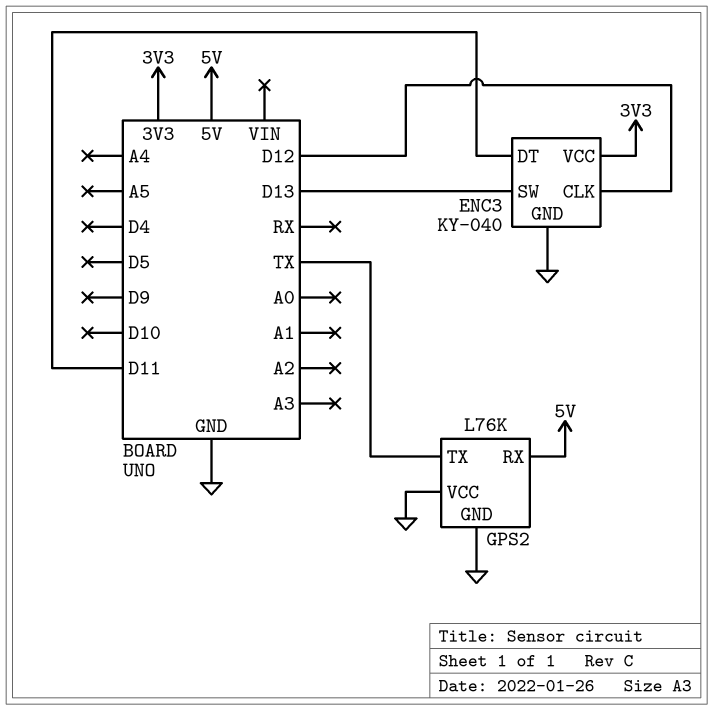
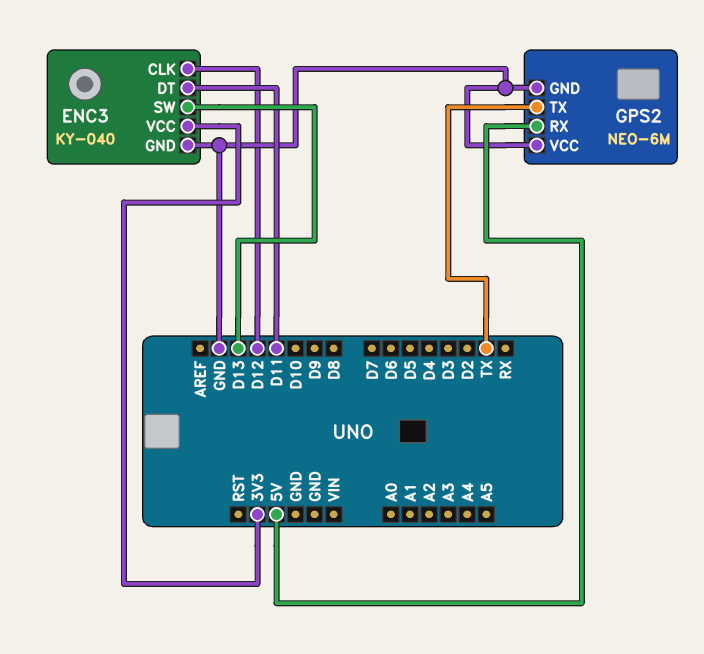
GPS2: L76K -> NEO-6M

